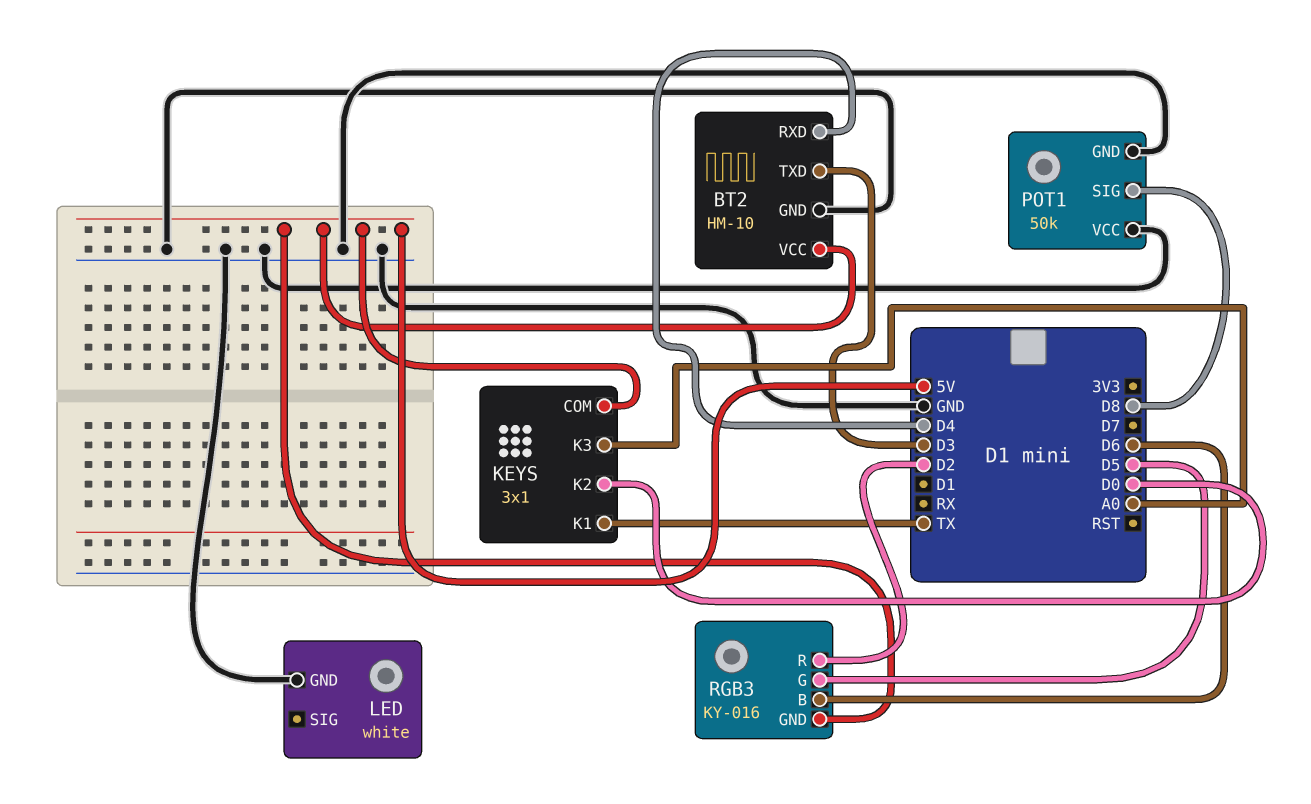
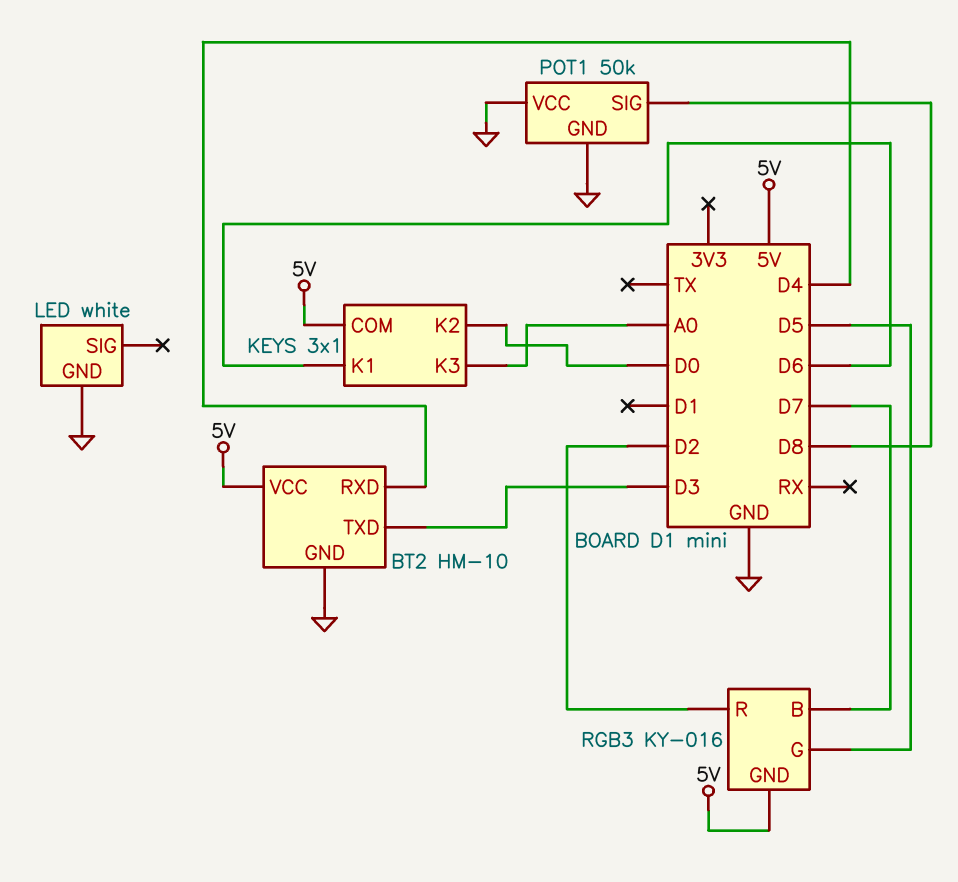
KEYS pin K1: TX -> D6
RGB3 pin B: D6 -> D7

